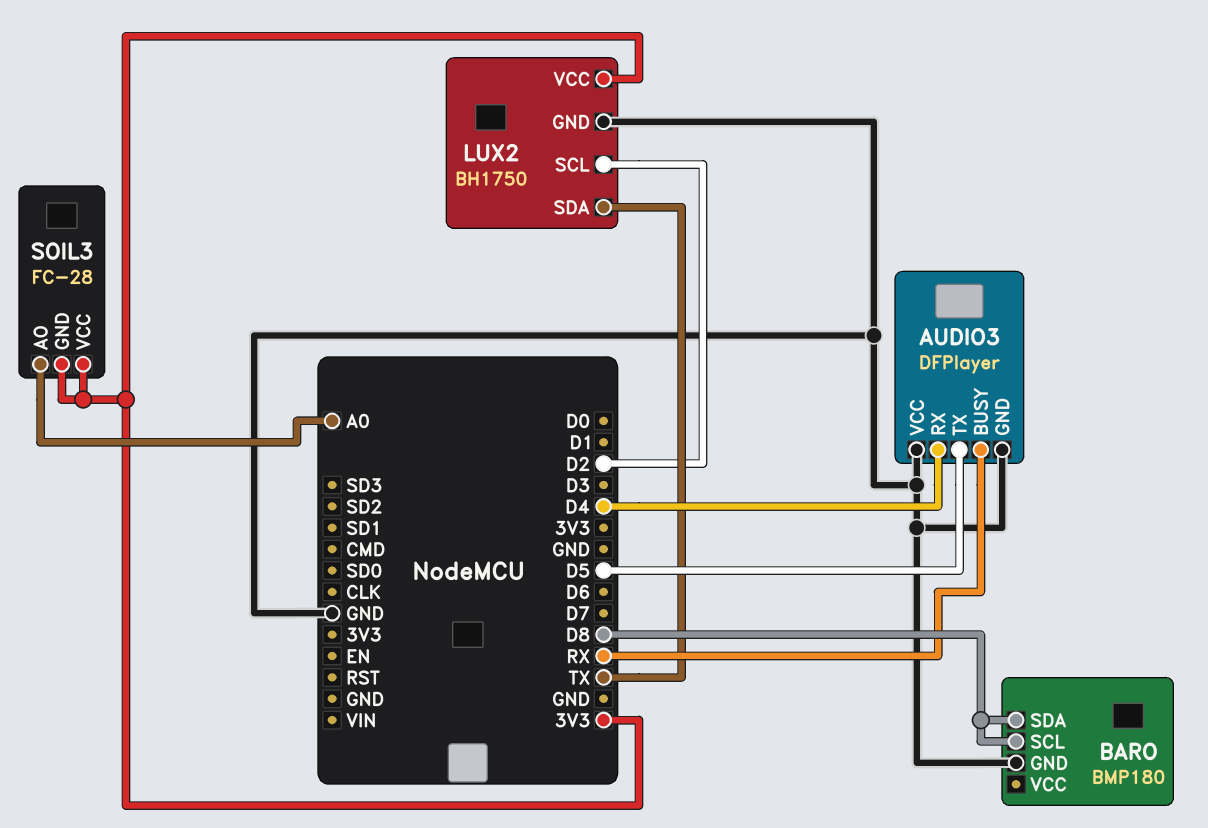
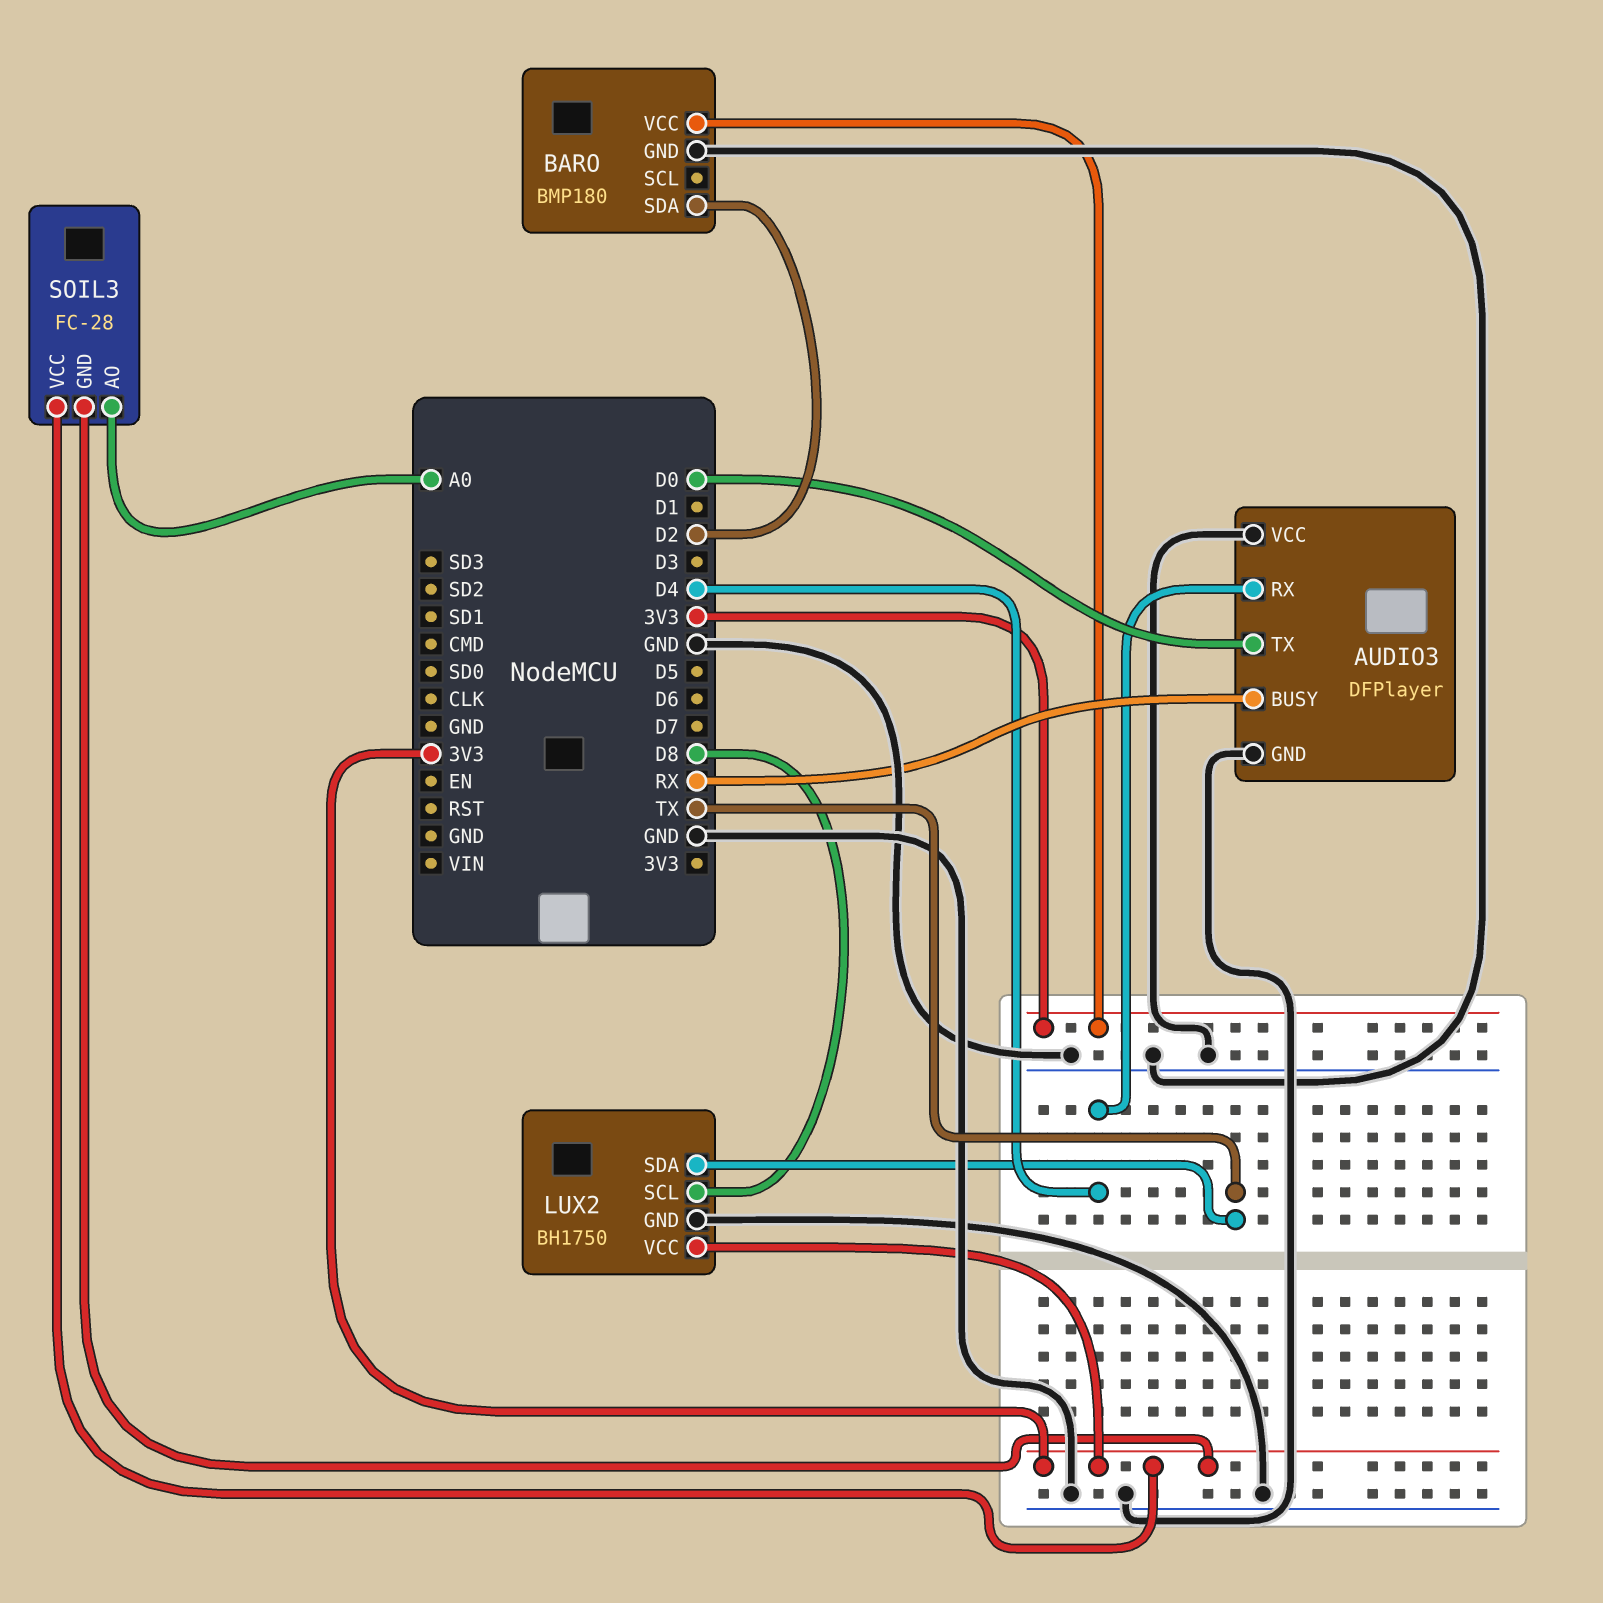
AUDIO3 pin TX: D5 -> D0
BARO pin SCL: D8 -> none
BARO pin SDA: D8 -> D2
BARO pin VCC: none -> 3V3
LUX2 pin SCL: D2 -> D8

